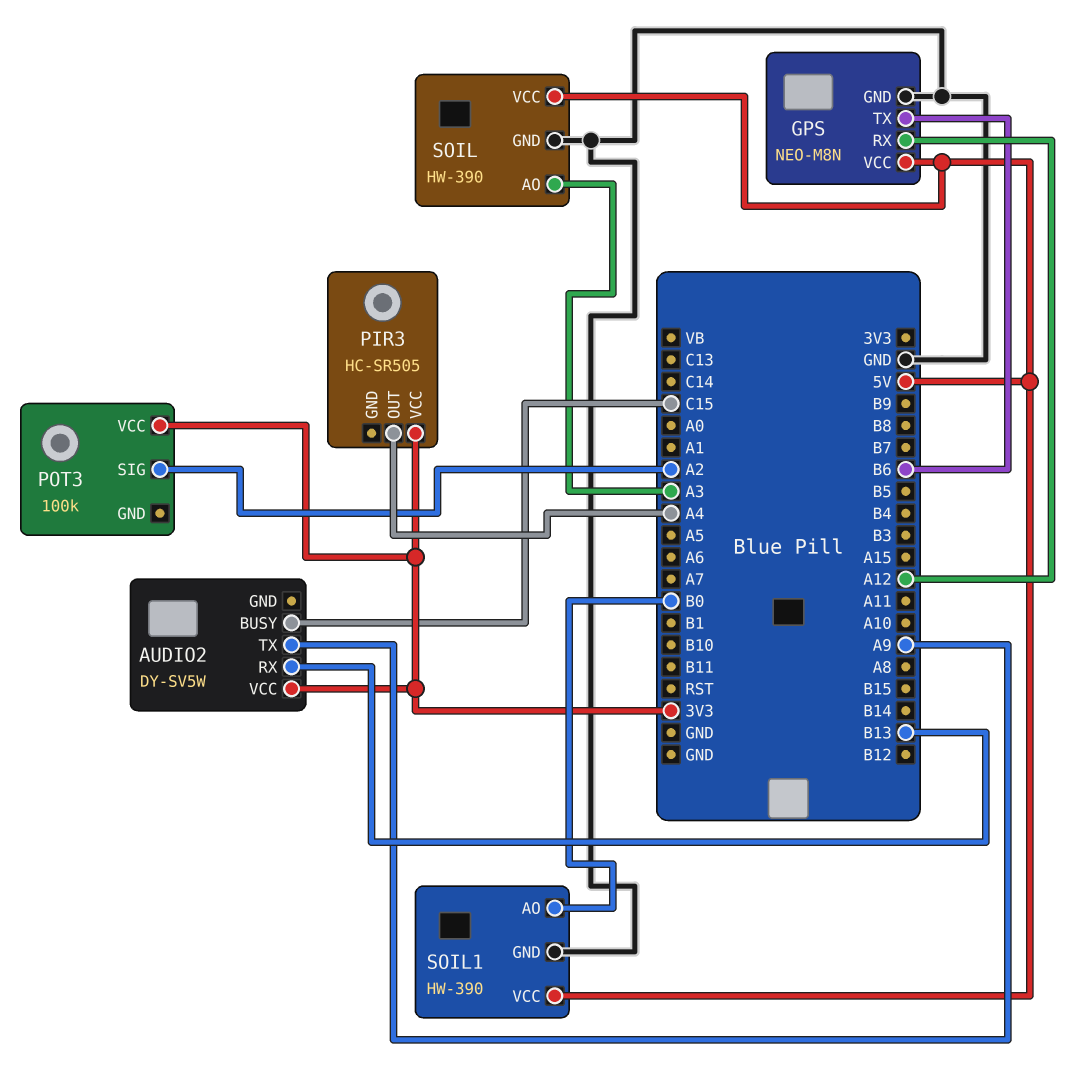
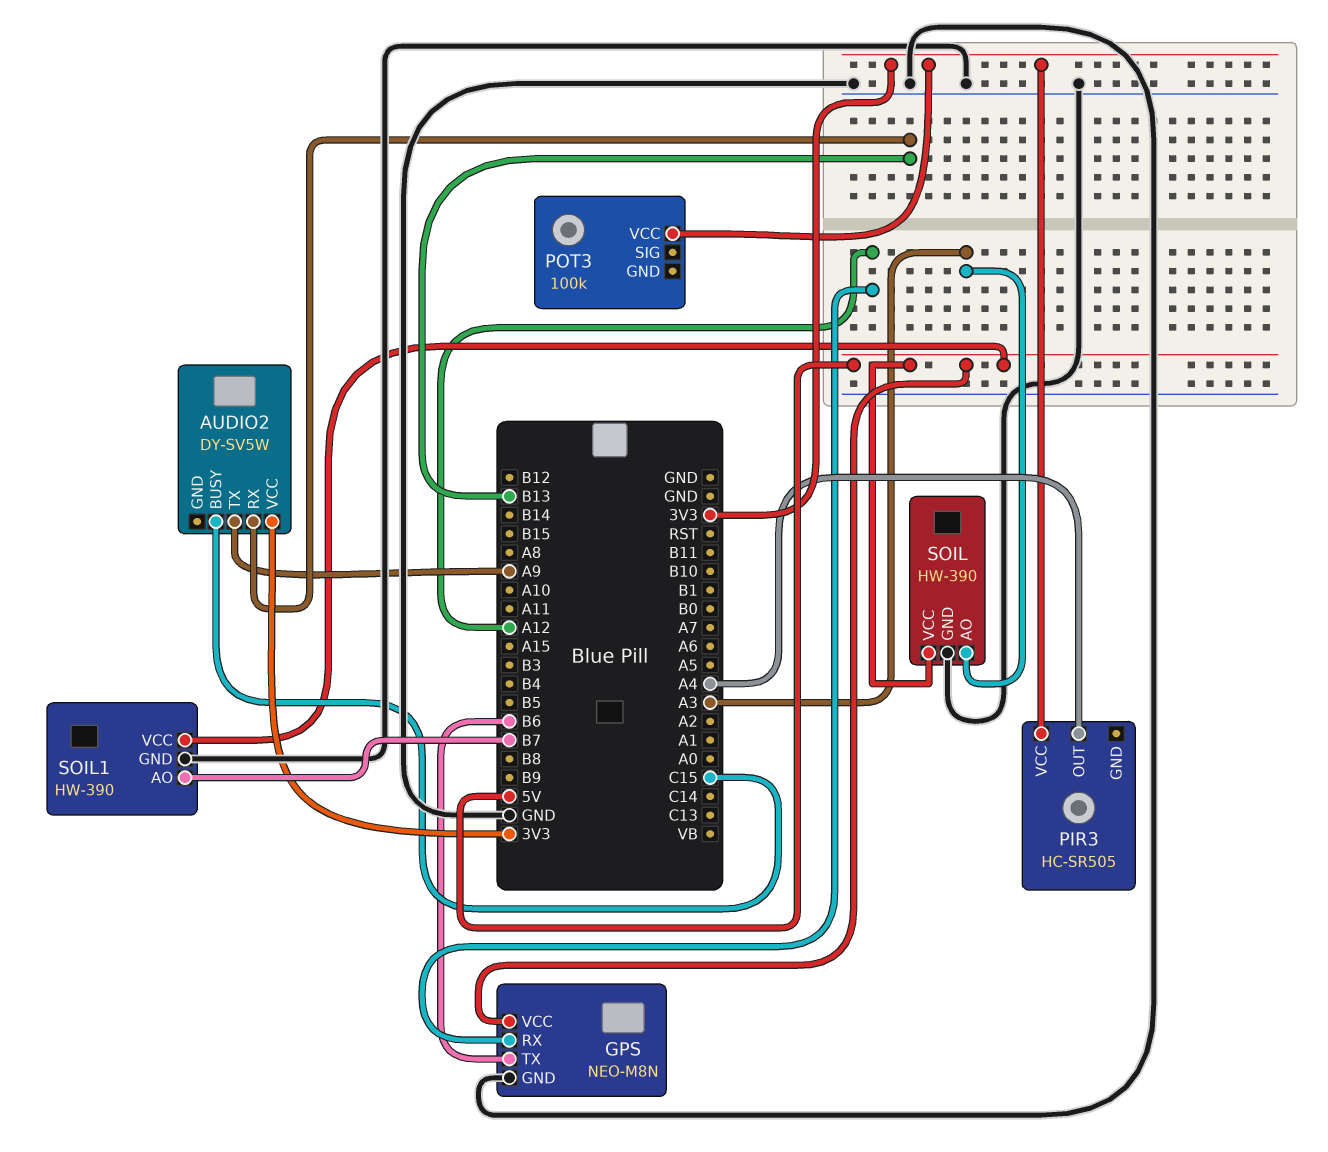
POT3 pin SIG: A2 -> none
SOIL1 pin AO: B0 -> B7

